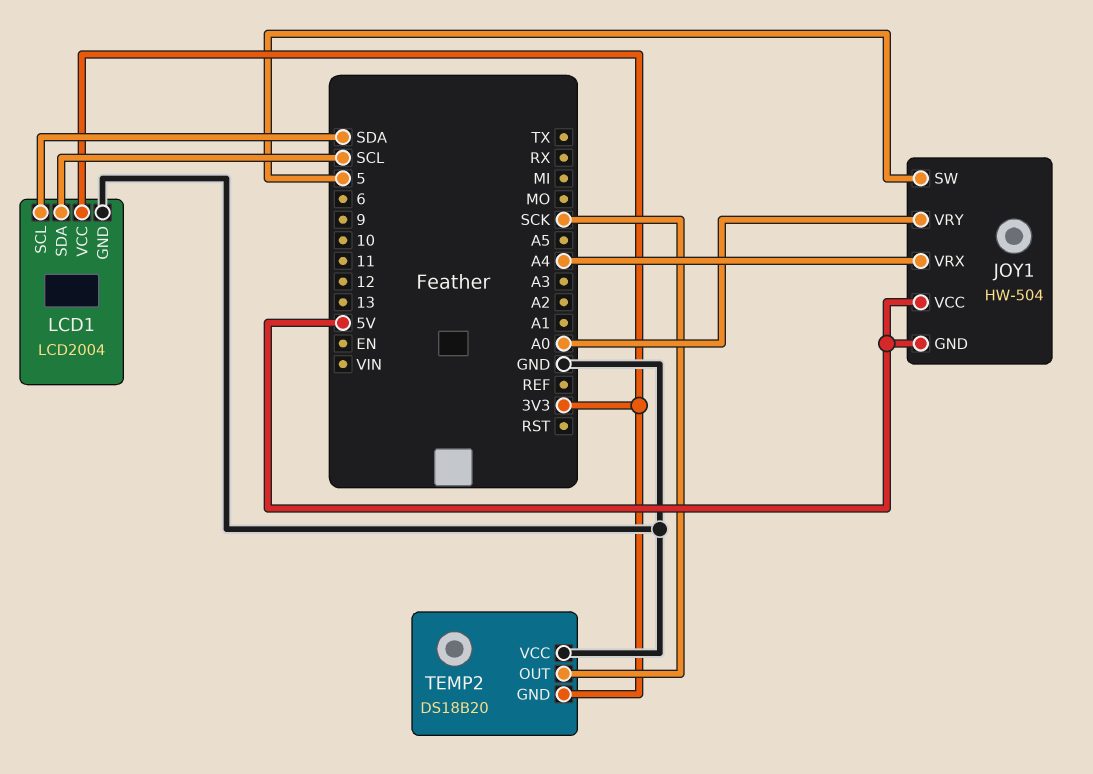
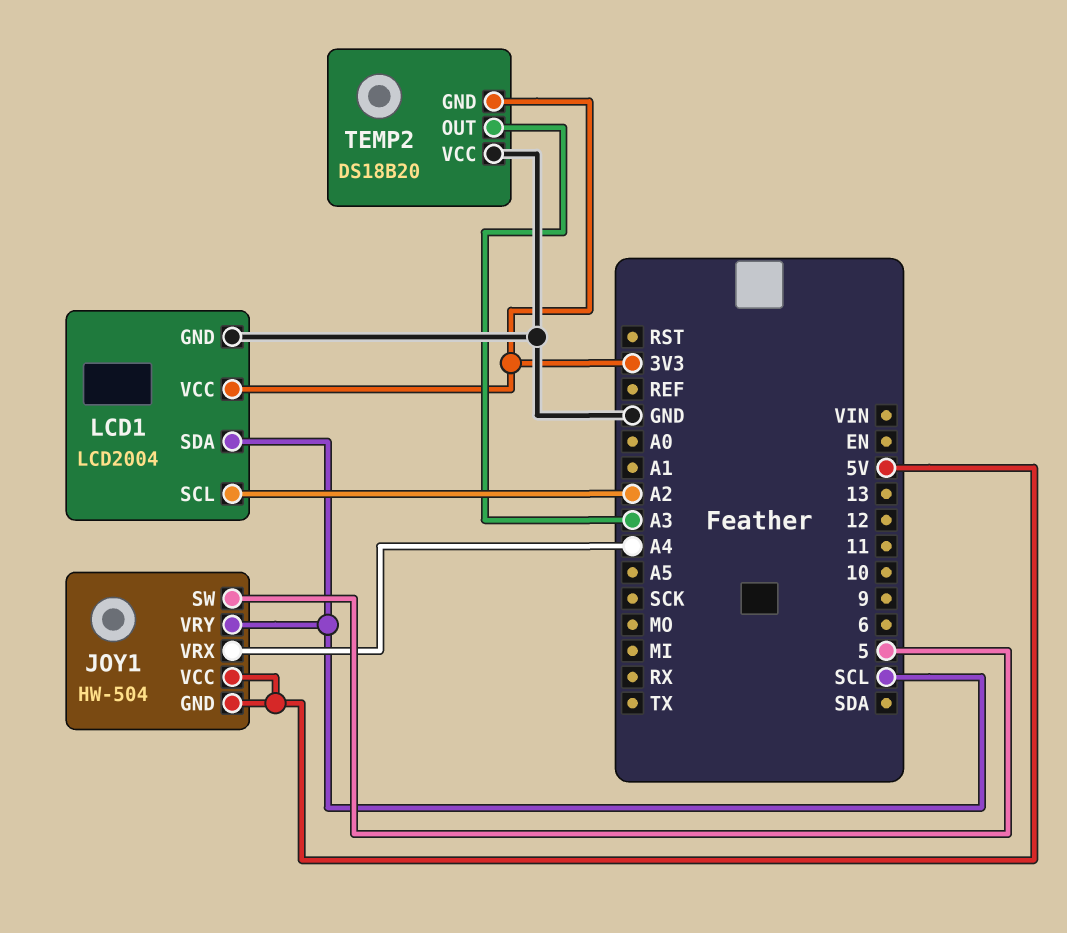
JOY1 pin VRY: A0 -> SCL
LCD1 pin SCL: SDA -> A2
TEMP2 pin OUT: SCK -> A3

